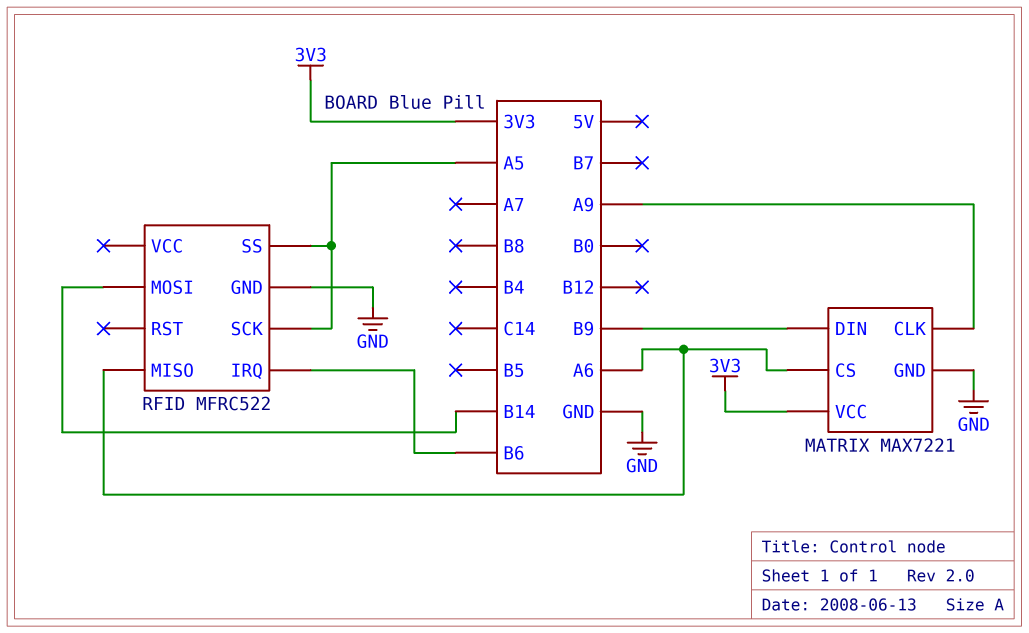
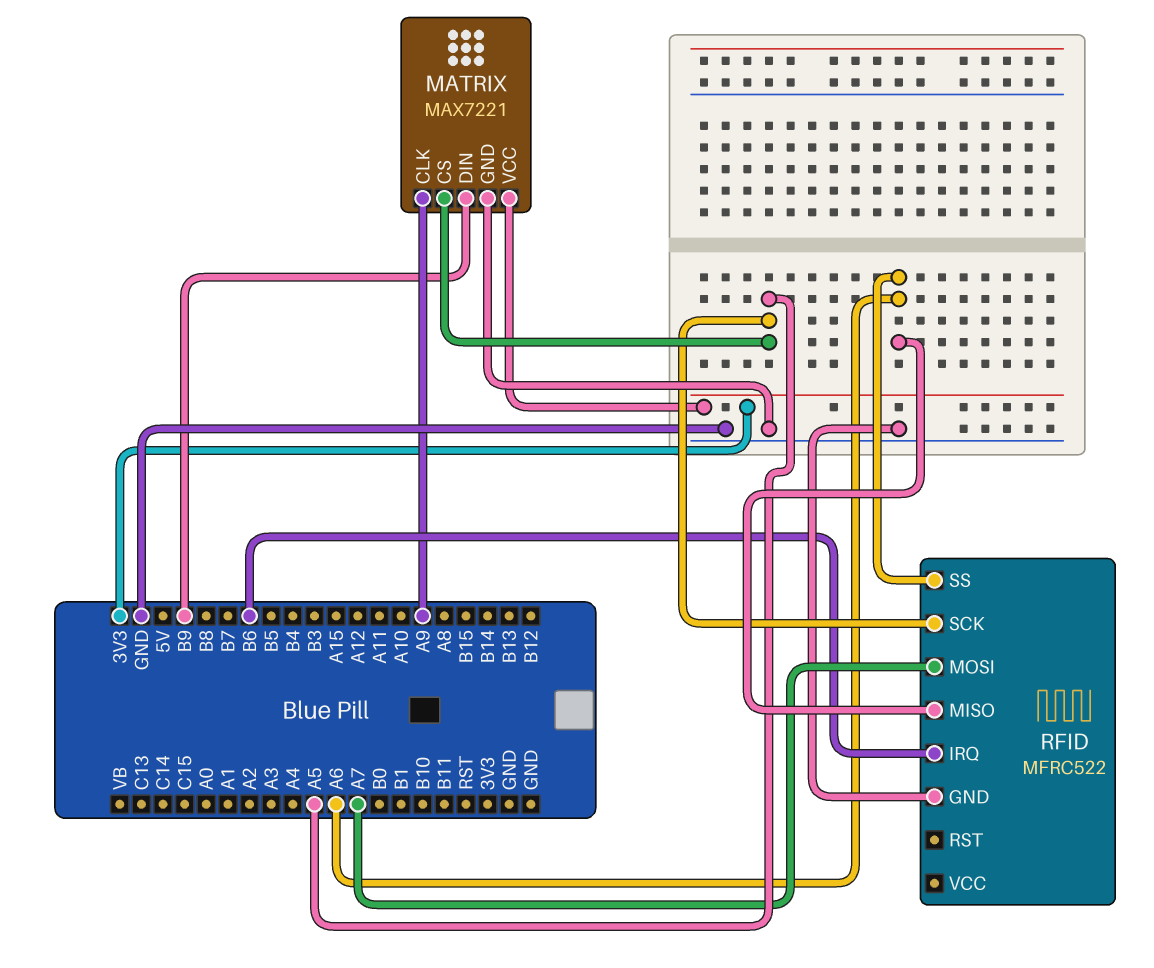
MATRIX pin CS: A6 -> A5
RFID pin MOSI: B14 -> A7
RFID pin SS: A5 -> A6

